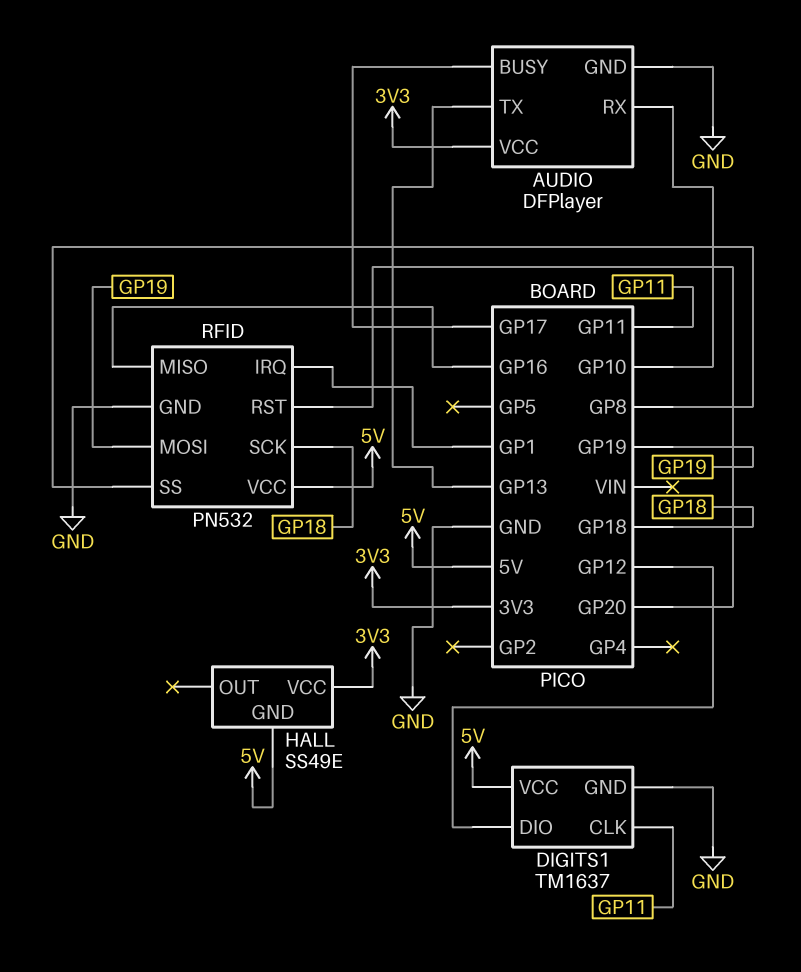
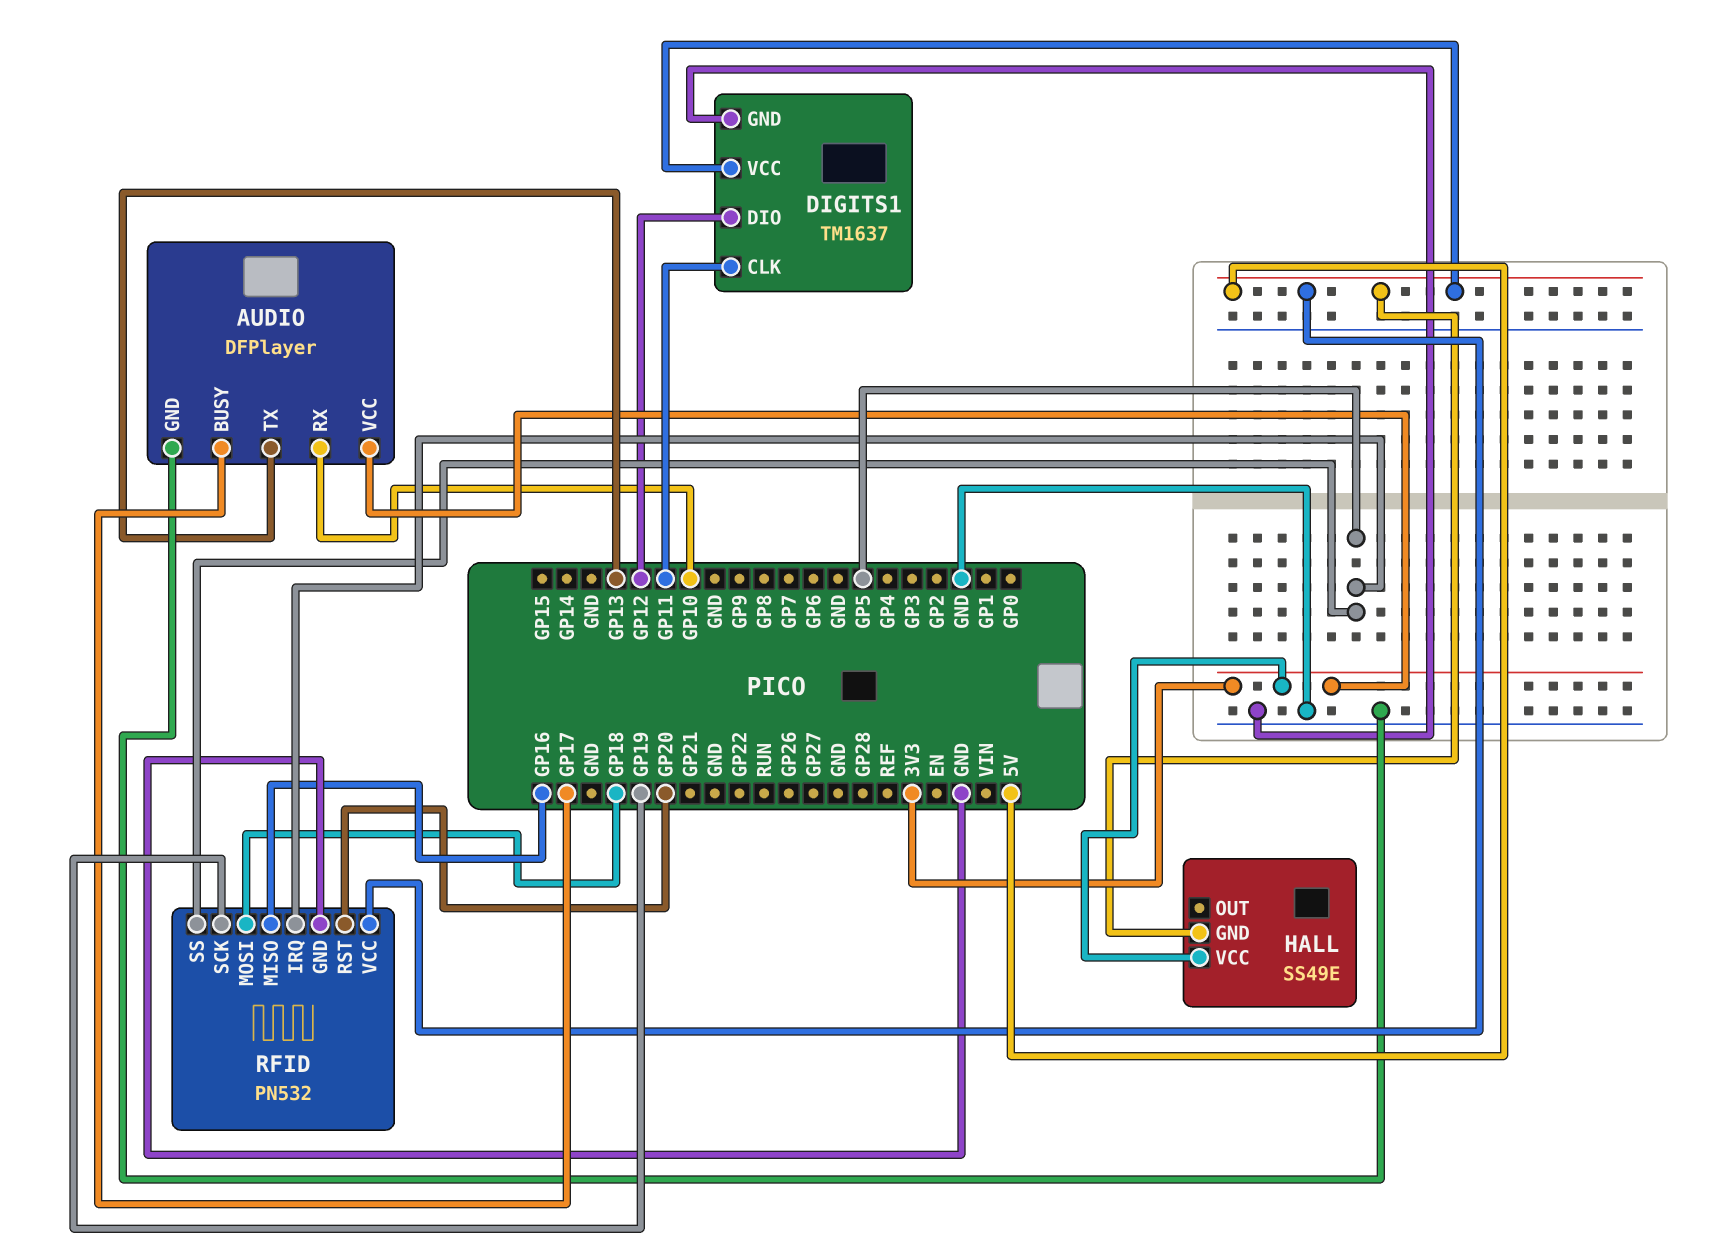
RFID pin IRQ: GP1 -> GP5
RFID pin MOSI: GP19 -> GP18
RFID pin SCK: GP18 -> GP19
RFID pin SS: GP8 -> GP5

